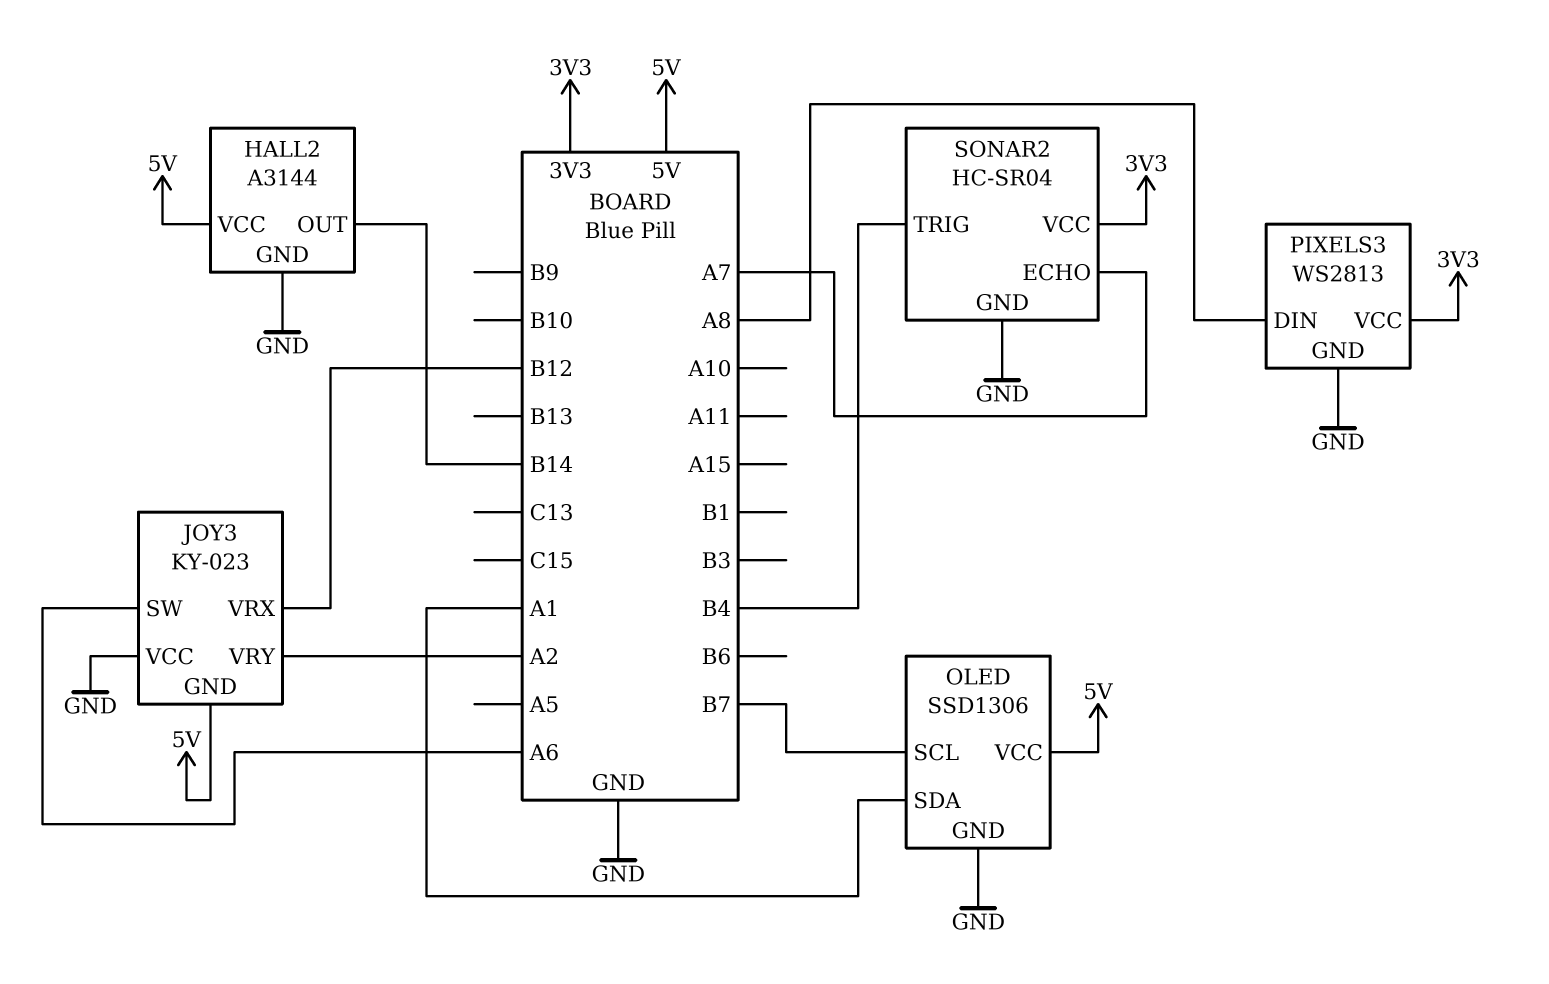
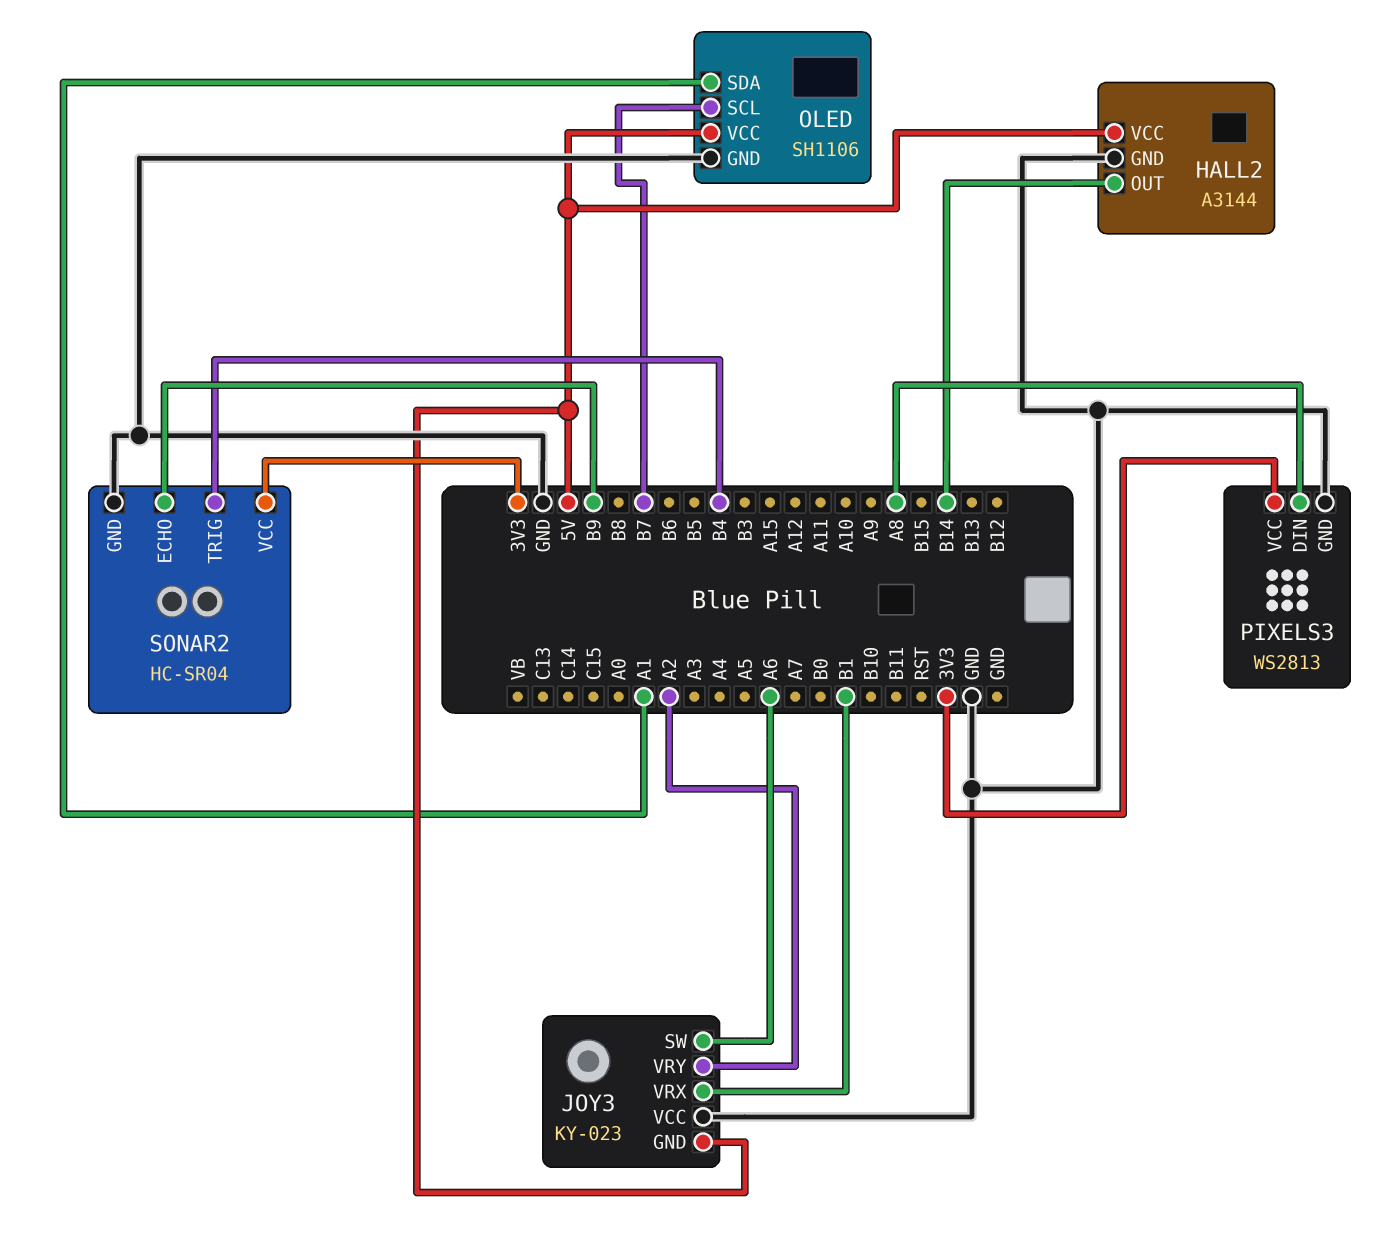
JOY3 pin VRX: B12 -> B1
OLED: SSD1306 -> SH1106
SONAR2 pin ECHO: A7 -> B9

